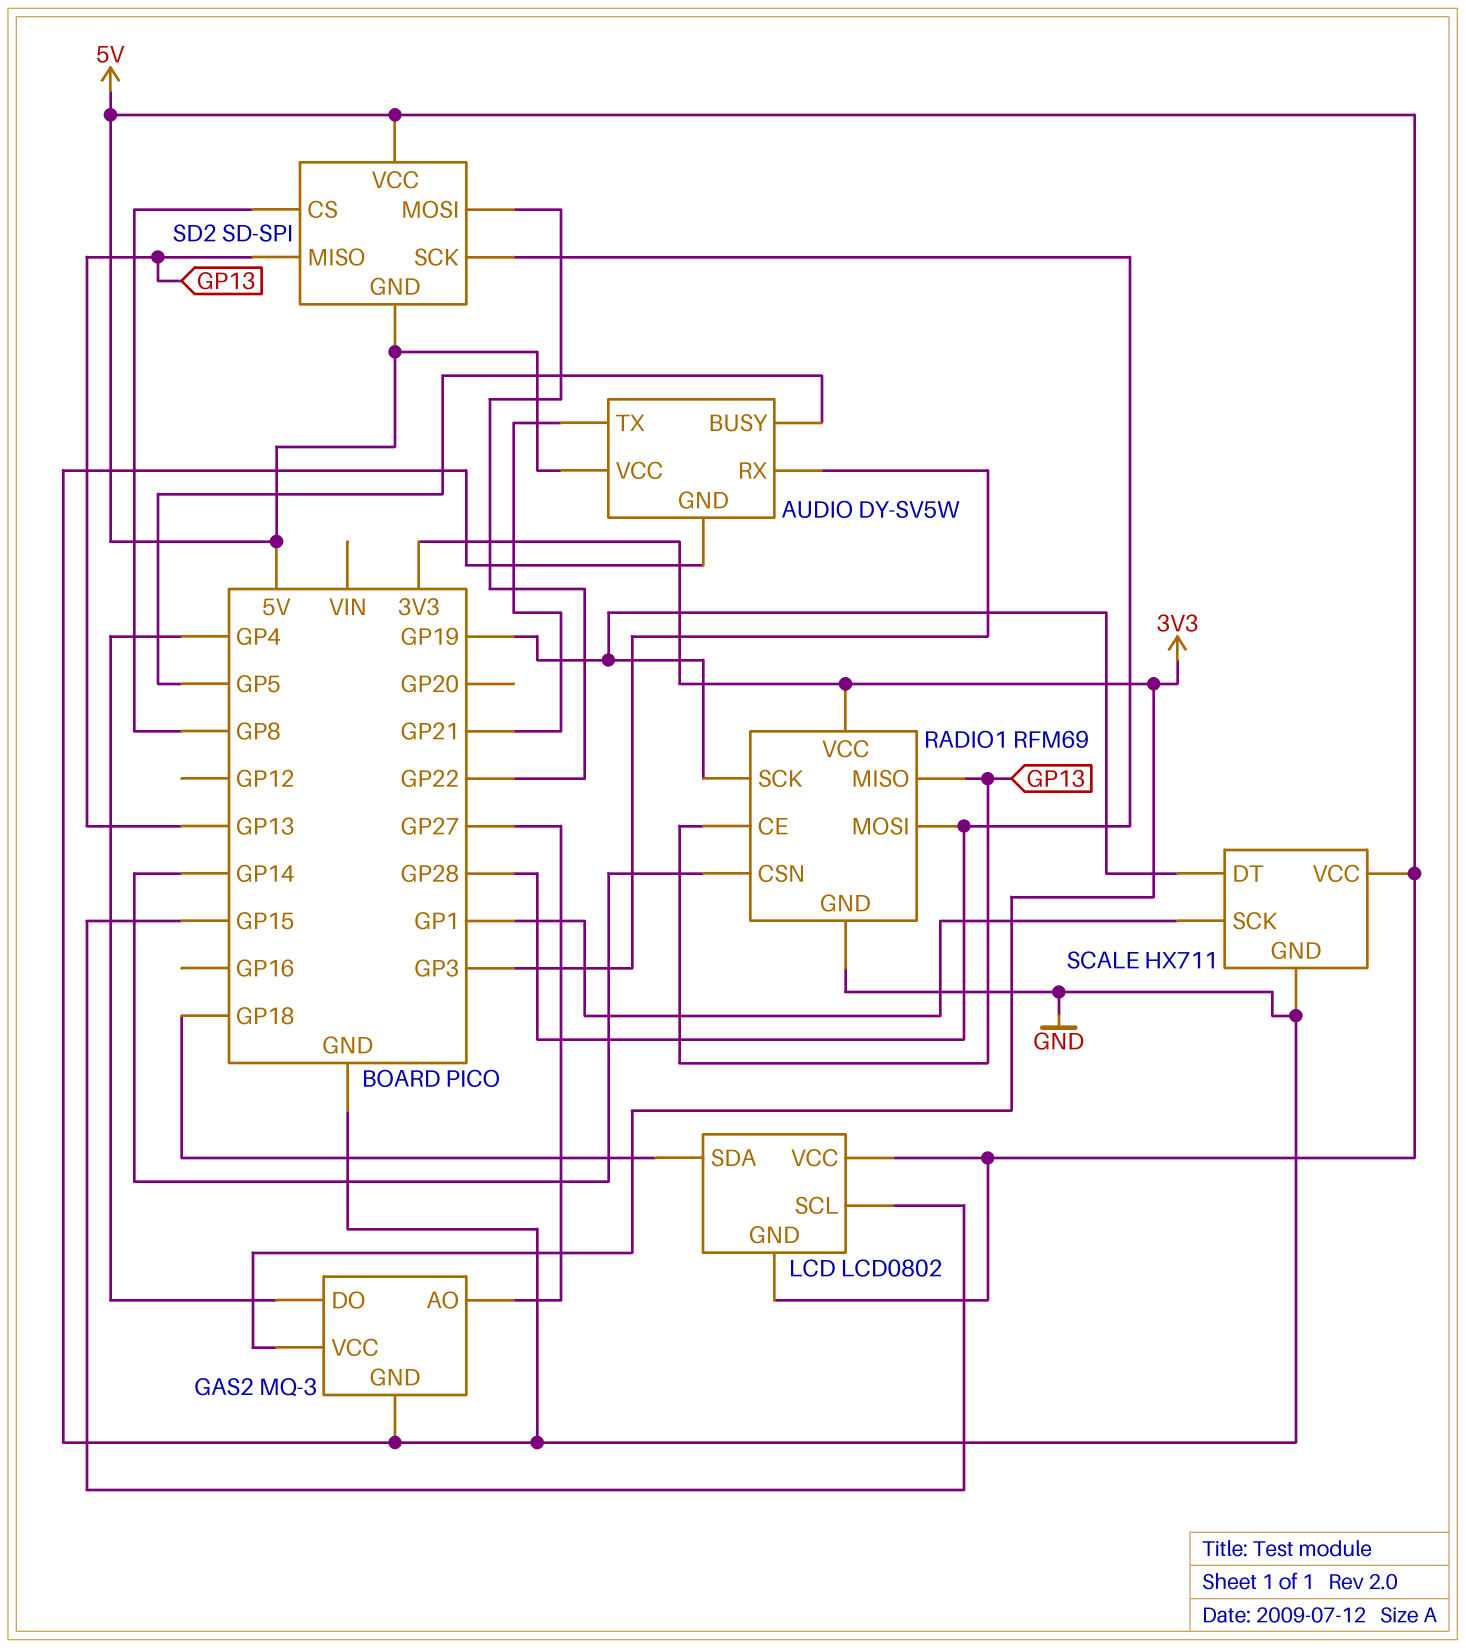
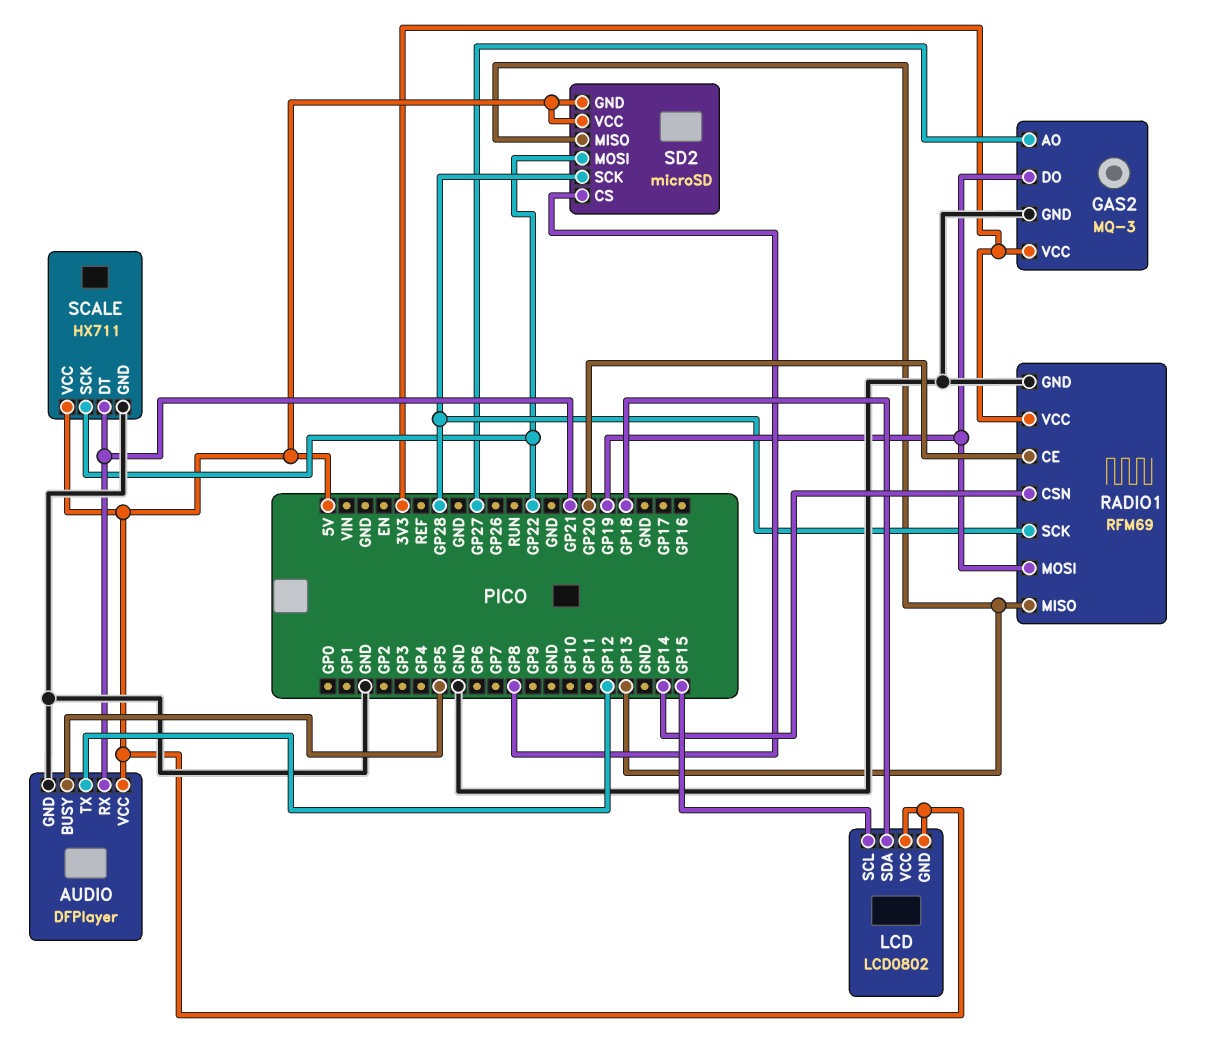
AUDIO: DY-SV5W -> DFPlayer
AUDIO pin RX: GP3 -> GP21
AUDIO pin TX: GP21 -> GP12
GAS2 pin DO: GP4 -> GP19
RADIO1 pin CE: GP13 -> GP20
RADIO1 pin MOSI: GP28 -> GP19
RADIO1 pin SCK: GP19 -> GP28
SCALE pin DT: GP19 -> GP21
SCALE pin SCK: GP1 -> GP22
SD2: SD-SPI -> microSD

